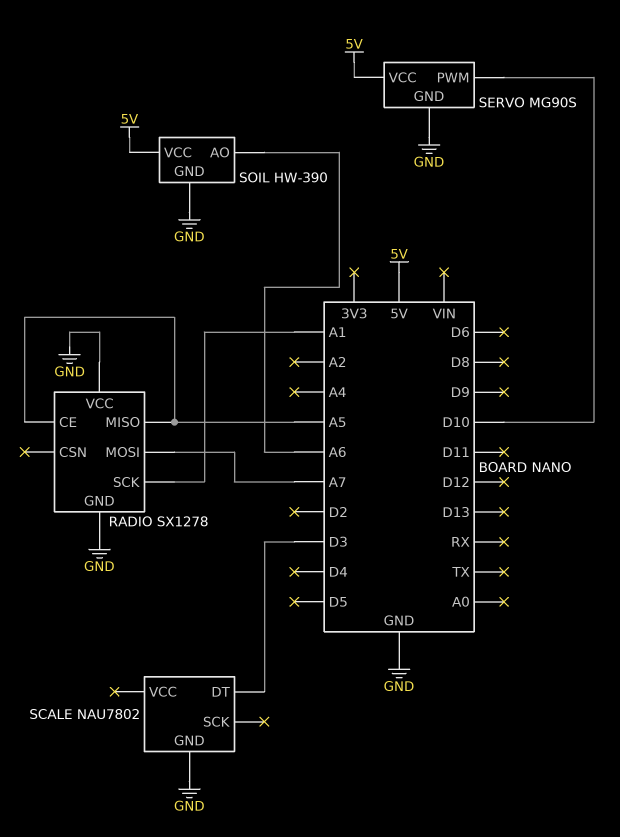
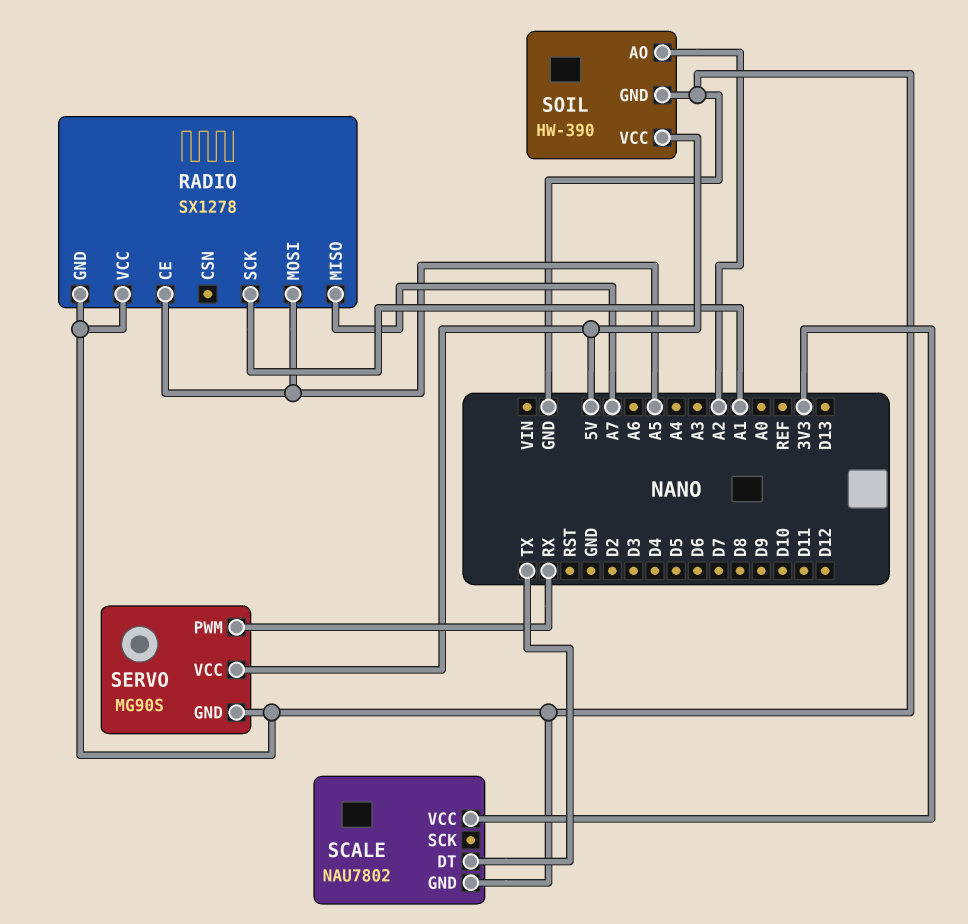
RADIO pin MISO: A5 -> A7
RADIO pin MOSI: A7 -> A5
SCALE pin DT: D3 -> TX
SCALE pin VCC: none -> 3V3
SERVO pin PWM: D10 -> RX
SOIL pin AO: A6 -> A2

